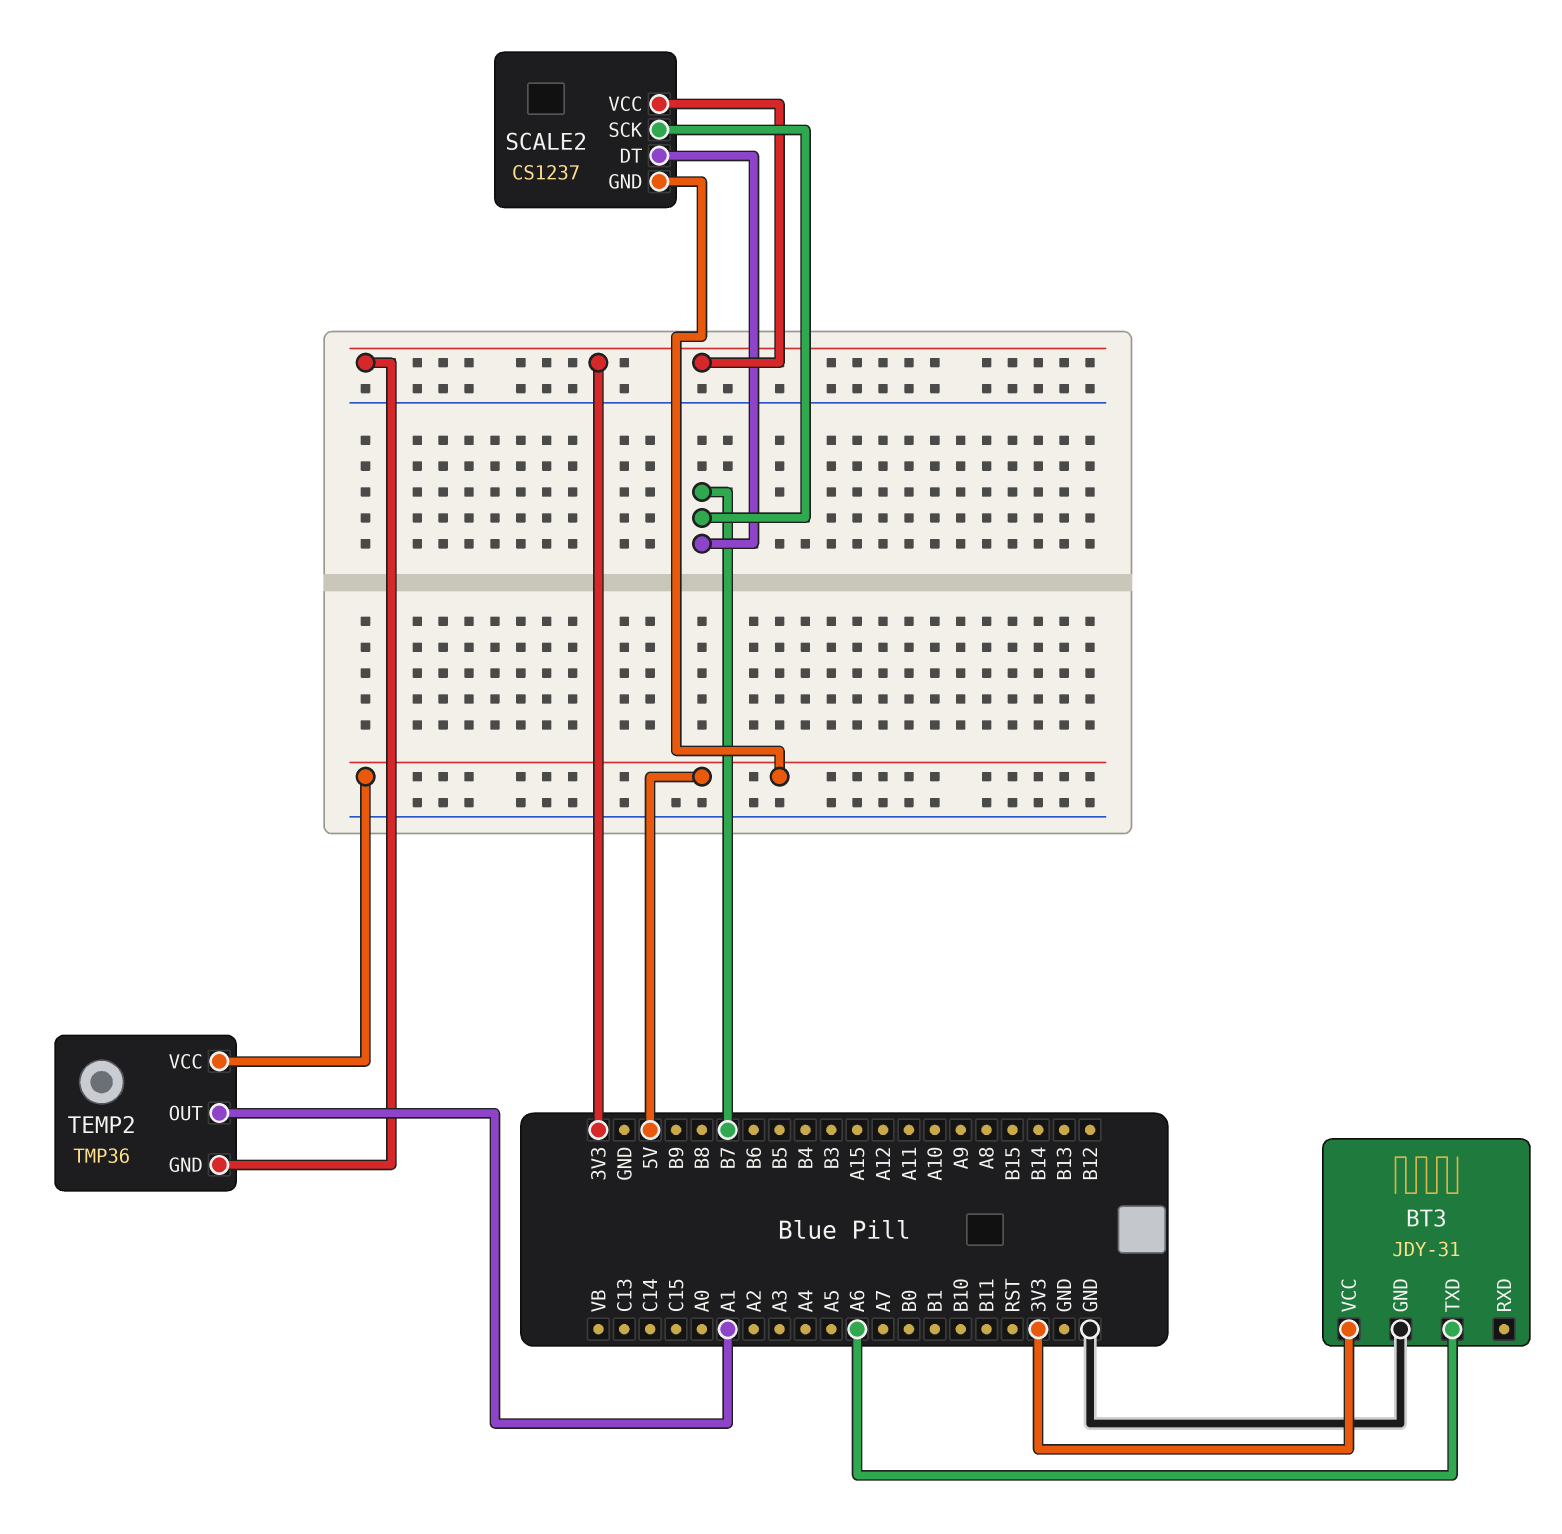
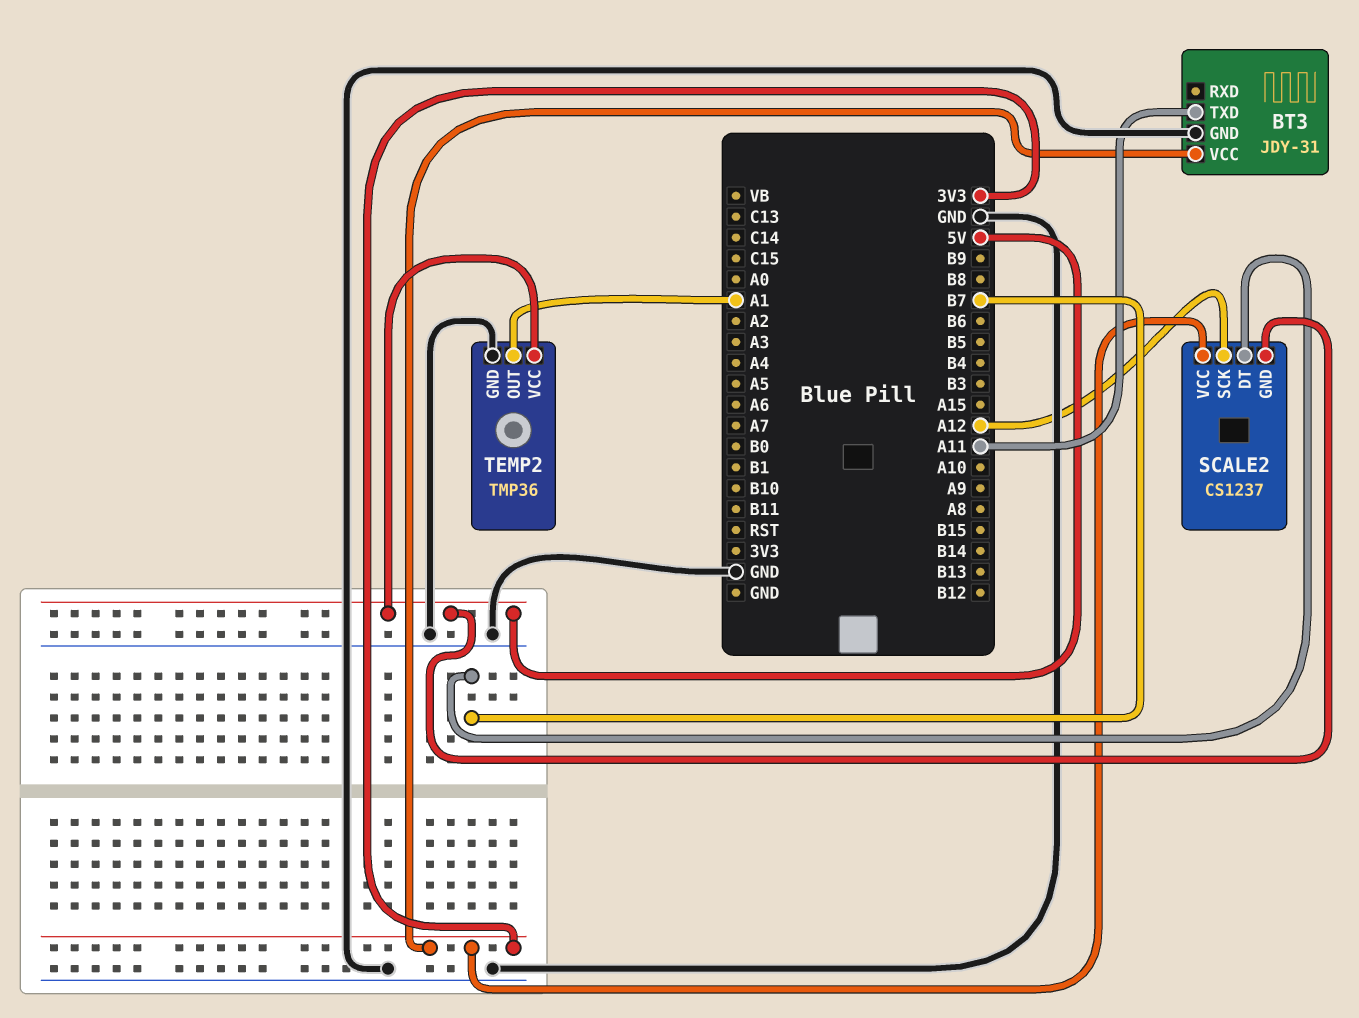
BT3 pin TXD: A6 -> A11
SCALE2 pin SCK: B7 -> A12
TEMP2 pin GND: 3V3 -> GND

